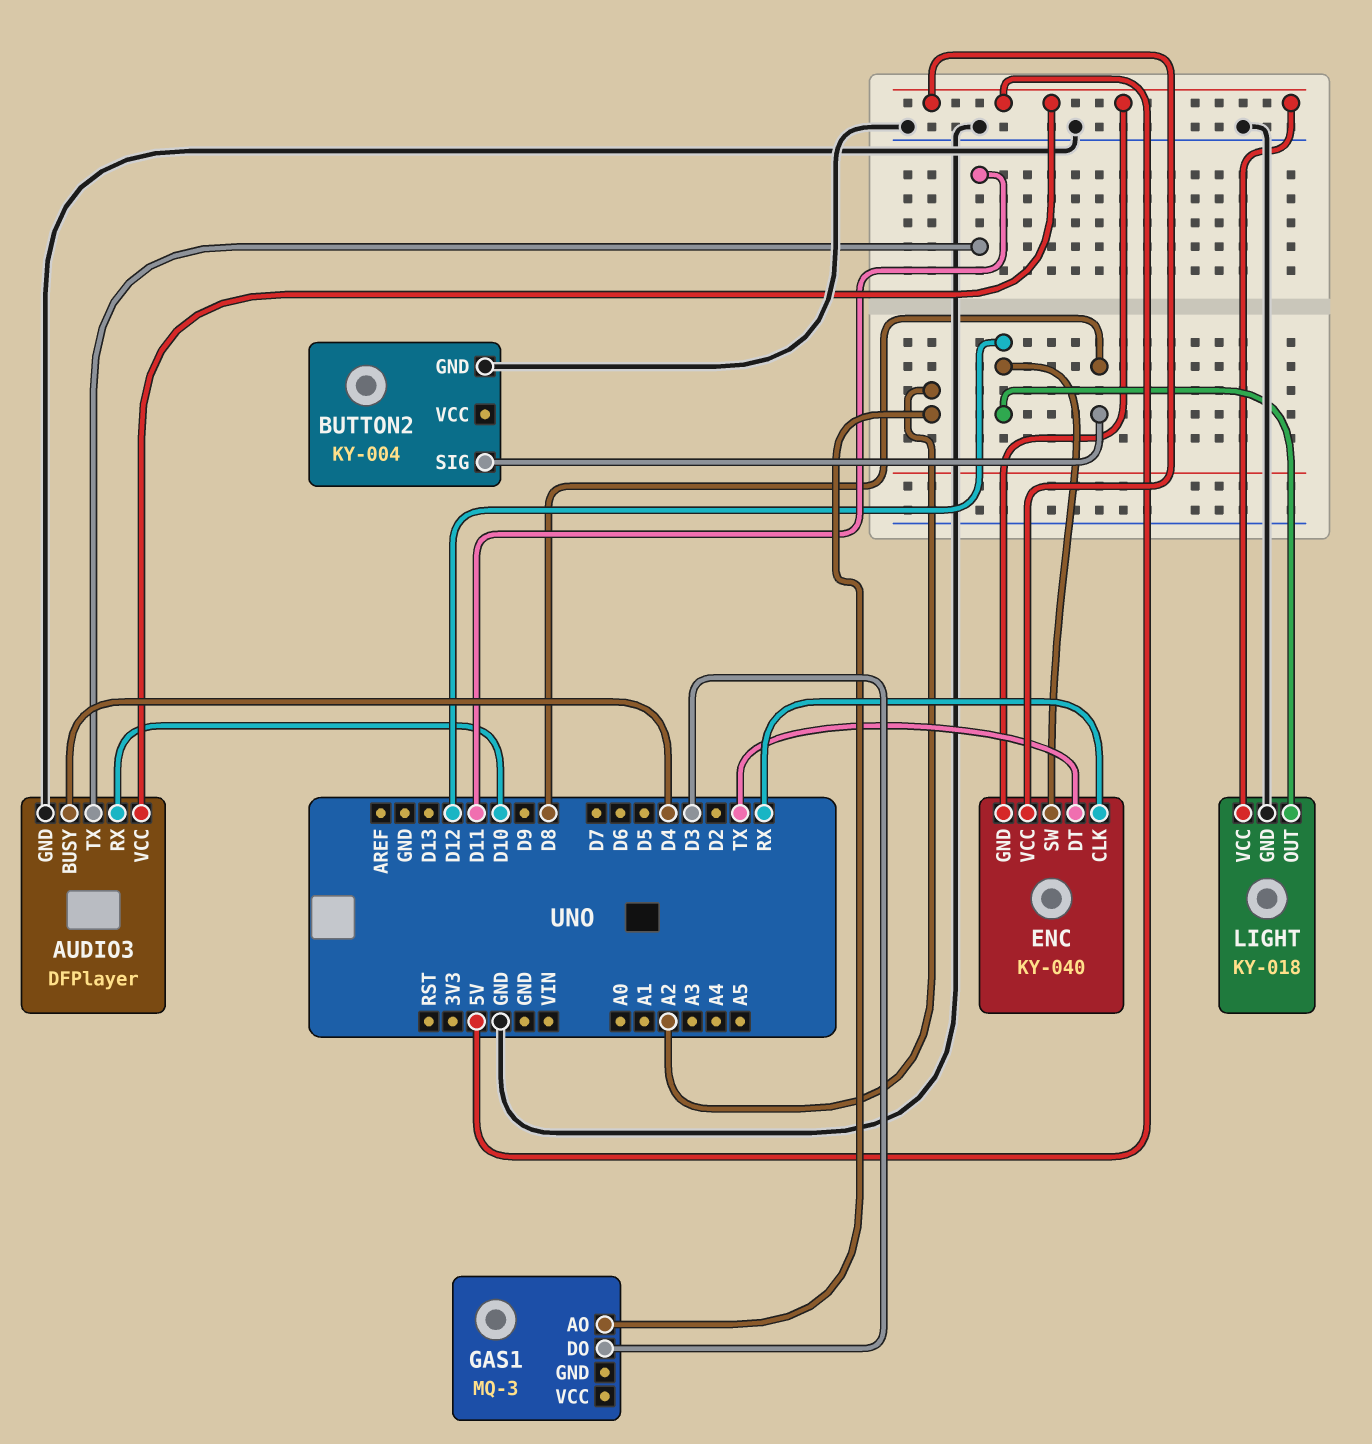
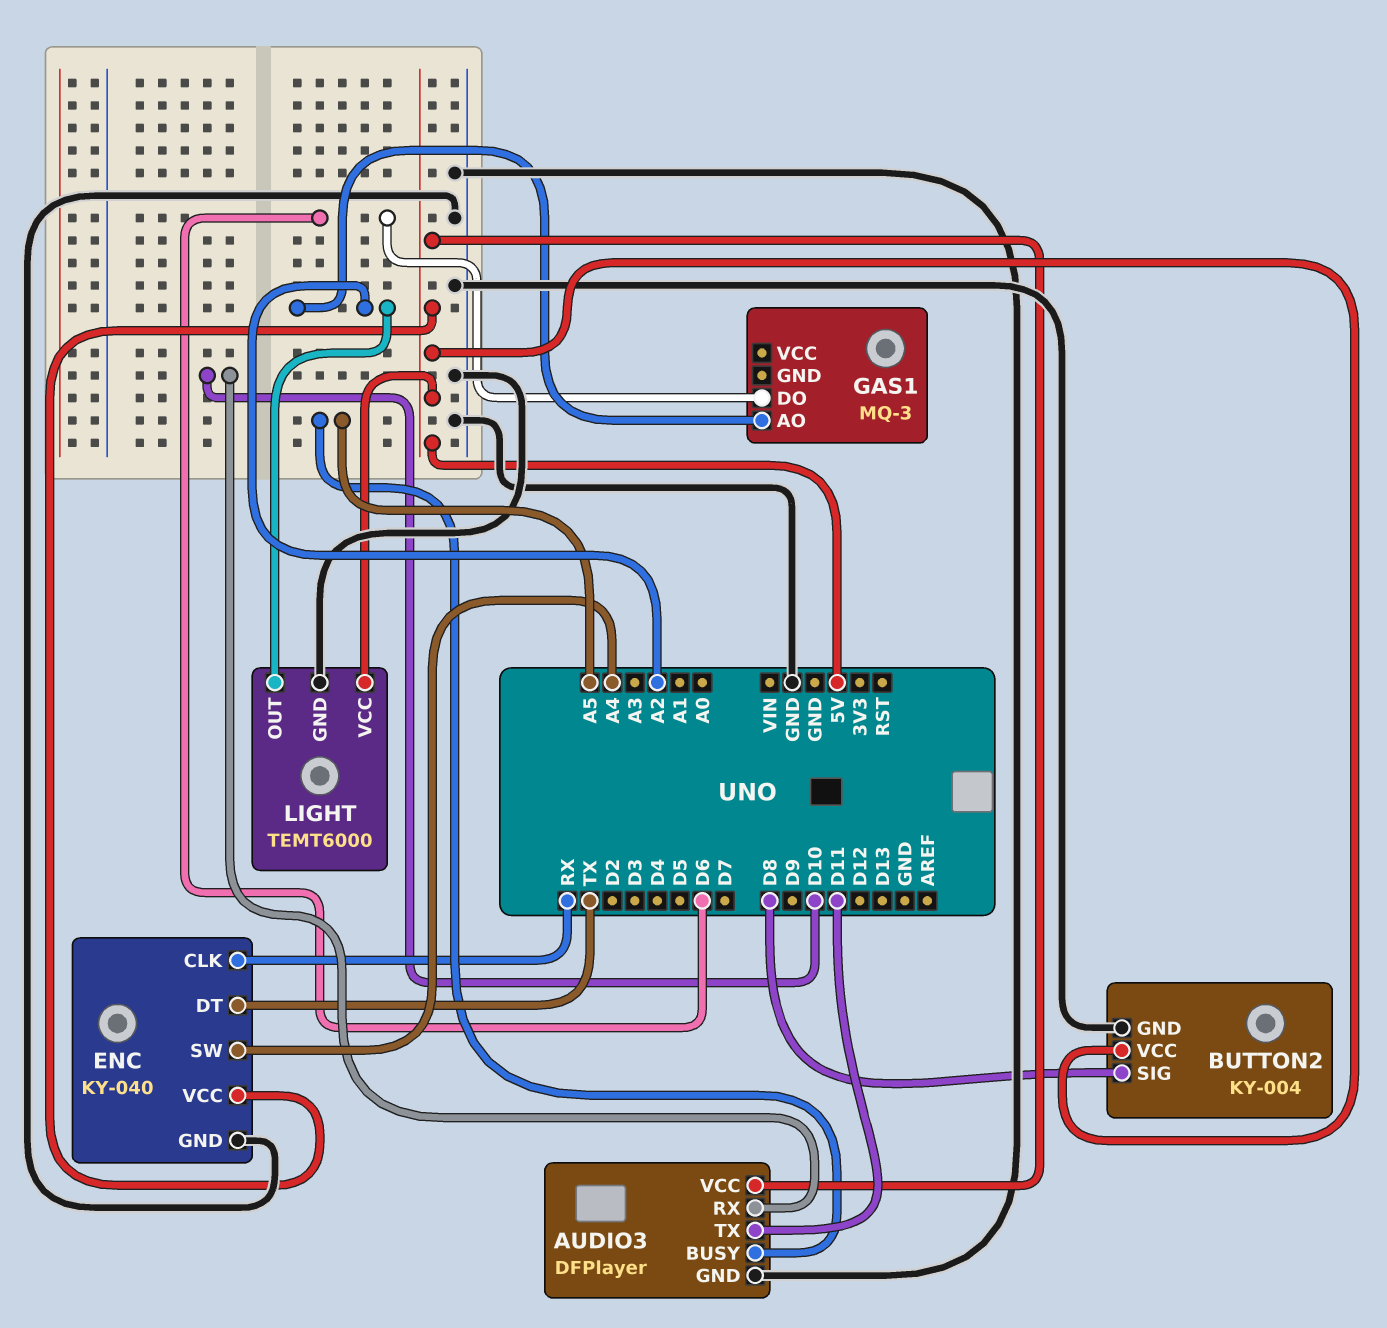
AUDIO3 pin BUSY: D4 -> A5
BUTTON2 pin VCC: none -> 5V
ENC pin GND: 5V -> GND
ENC pin SW: D12 -> A4
GAS1 pin DO: D3 -> D6
LIGHT: KY-018 -> TEMT6000
LIGHT pin OUT: D12 -> A2

